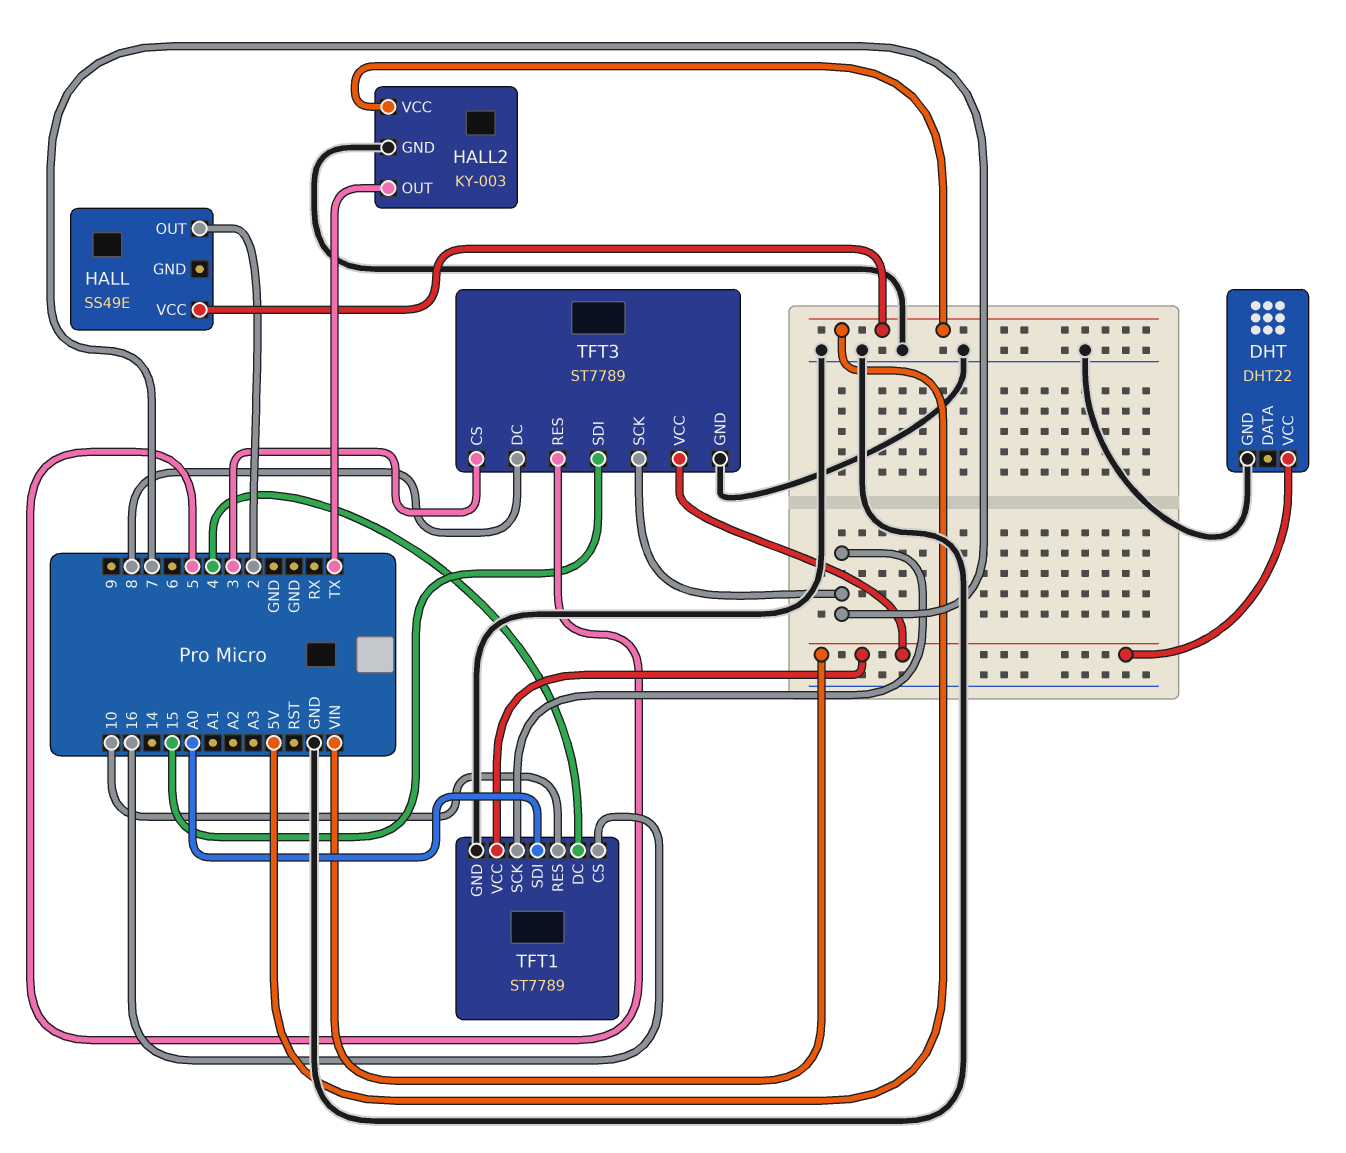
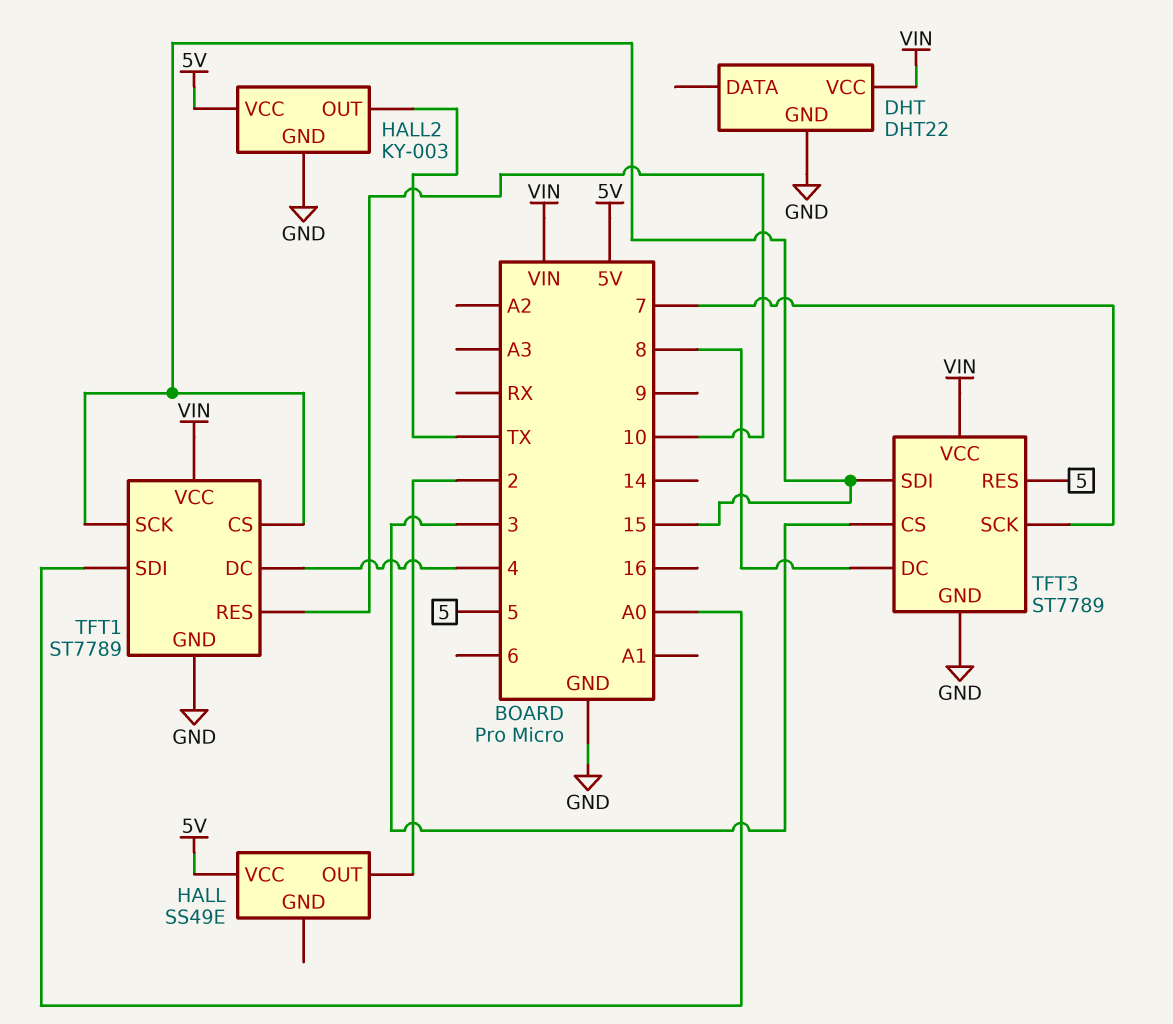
TFT1 pin CS: 16 -> 15
TFT1 pin SCK: 7 -> 15

